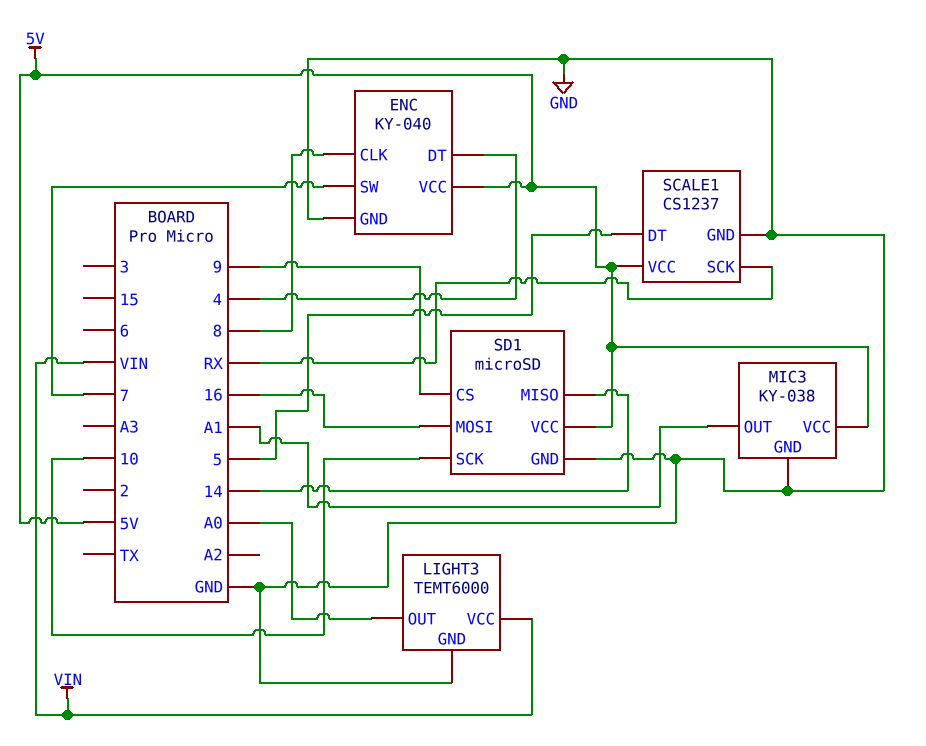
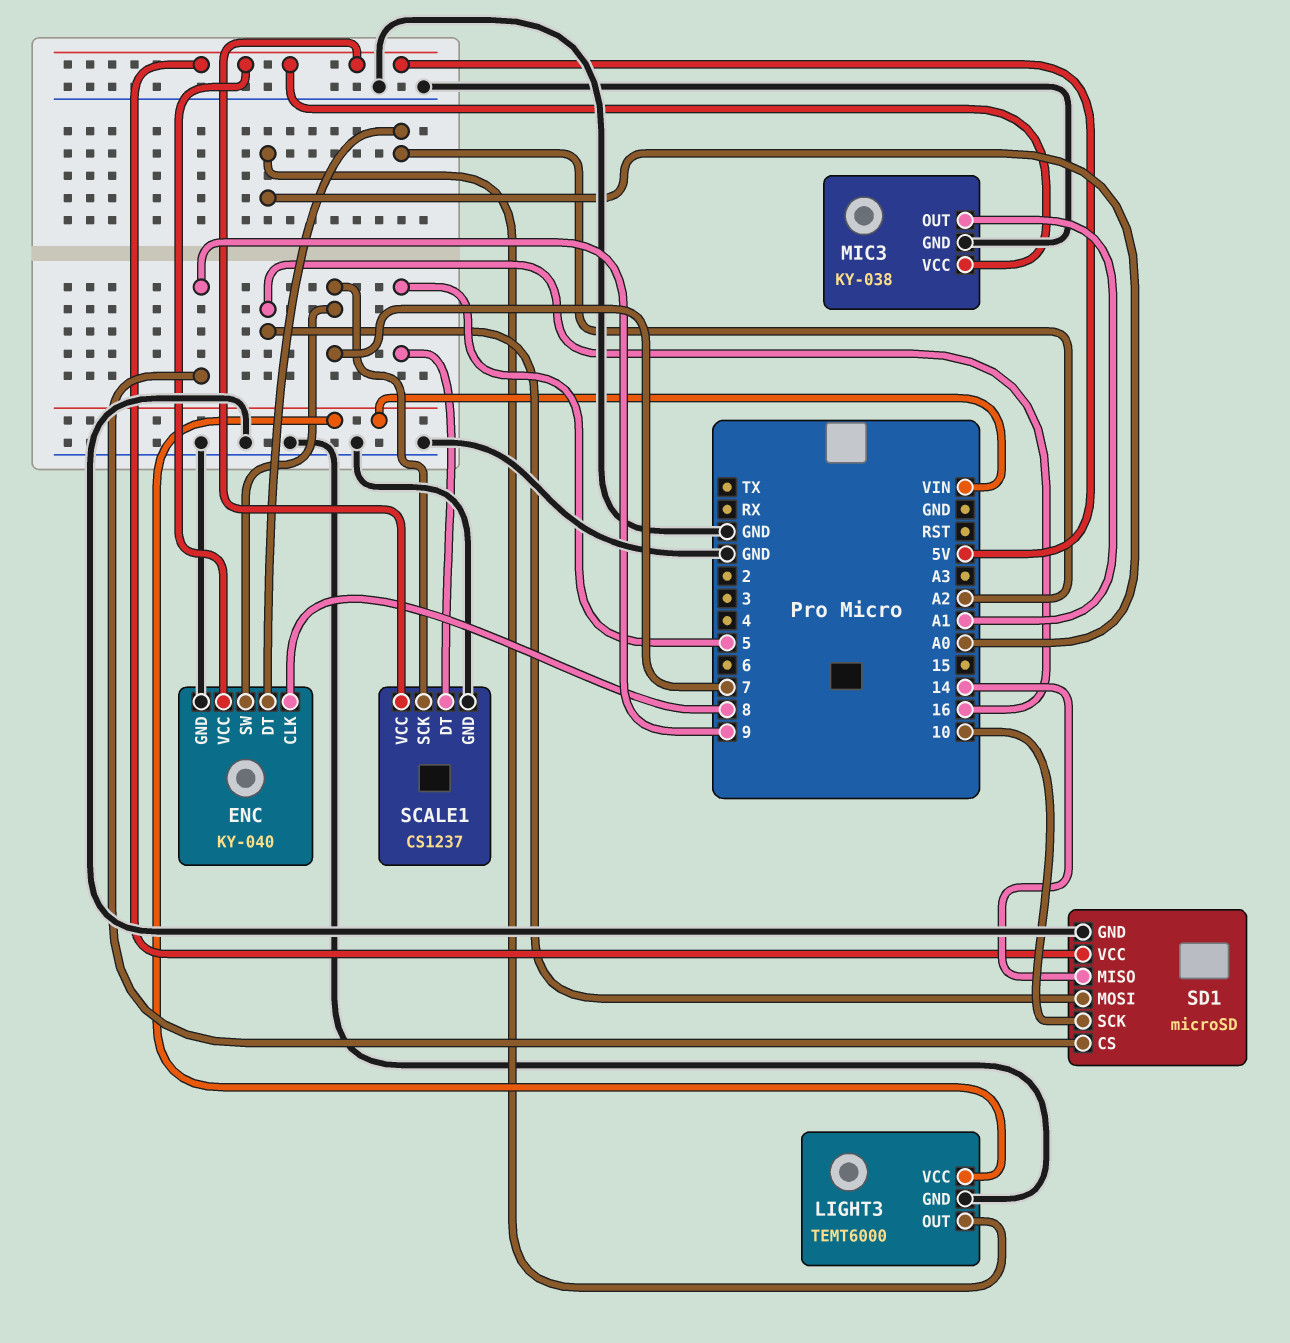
ENC pin DT: 4 -> A2
SCALE1 pin SCK: RX -> 7

